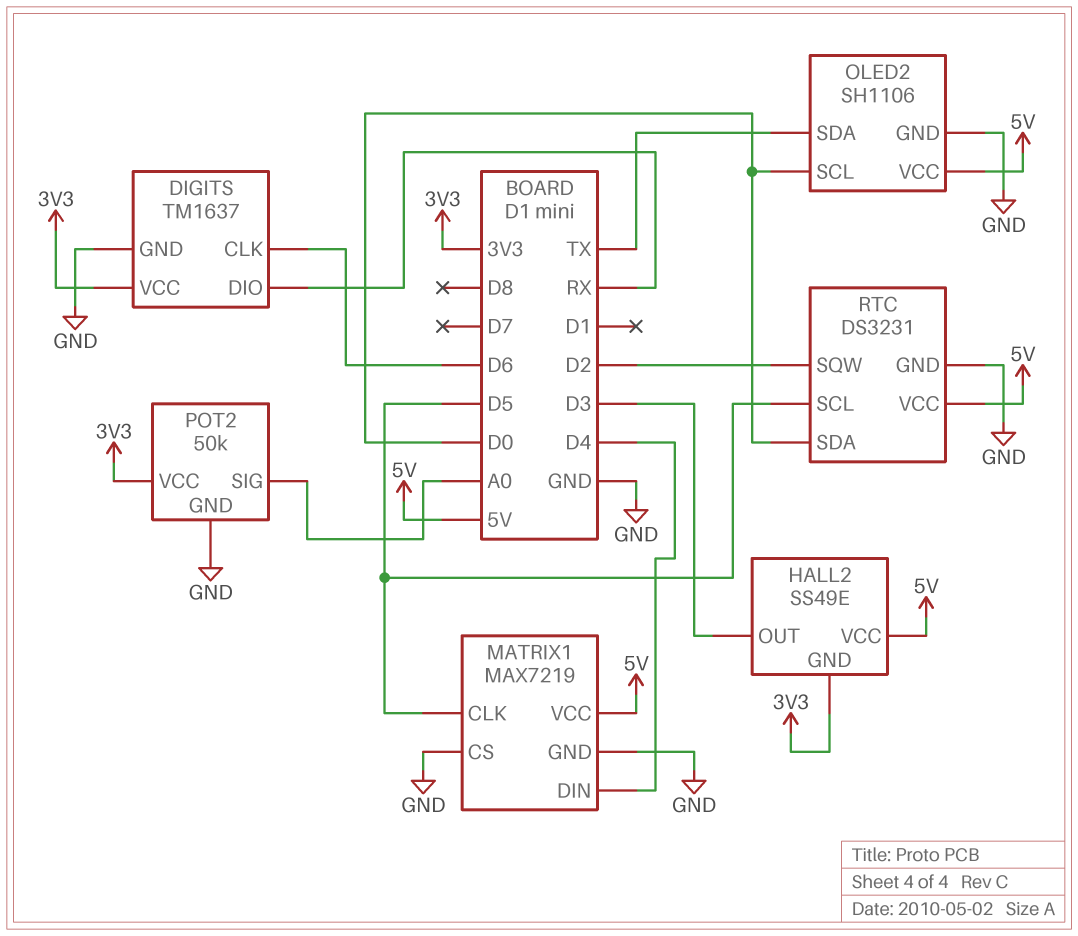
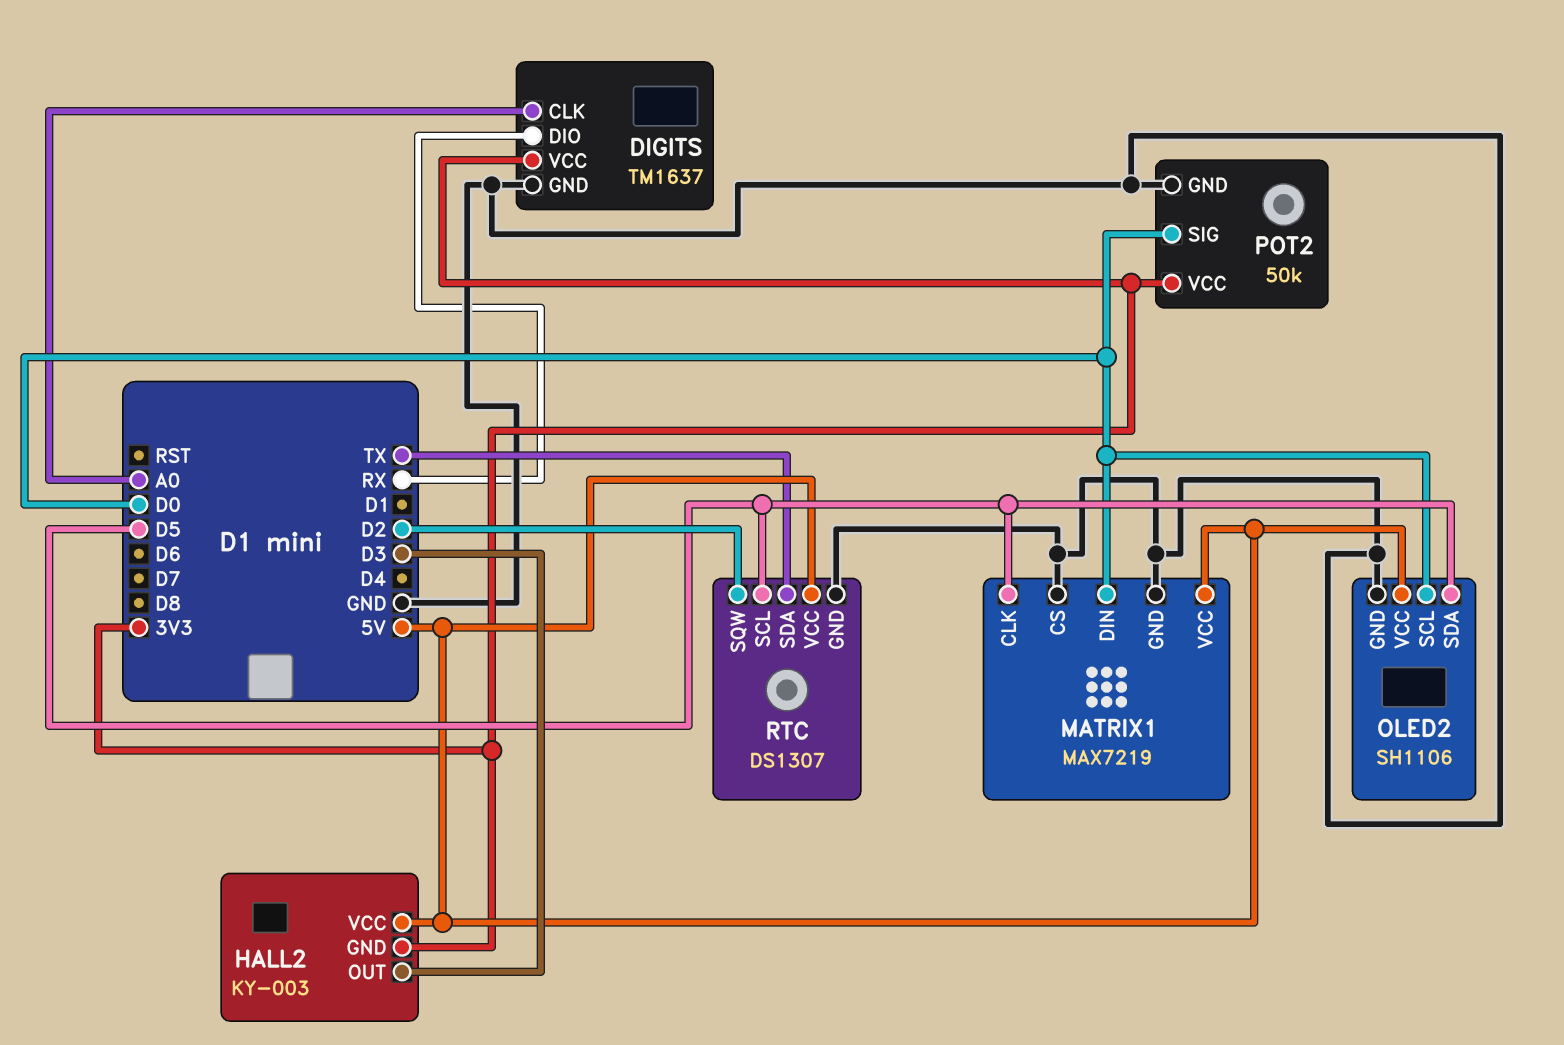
DIGITS pin CLK: D6 -> A0
HALL2: SS49E -> KY-003
MATRIX1 pin DIN: D4 -> D0
OLED2 pin SDA: TX -> D5
POT2 pin SIG: A0 -> D0
RTC: DS3231 -> DS1307
RTC pin SDA: D0 -> TX

